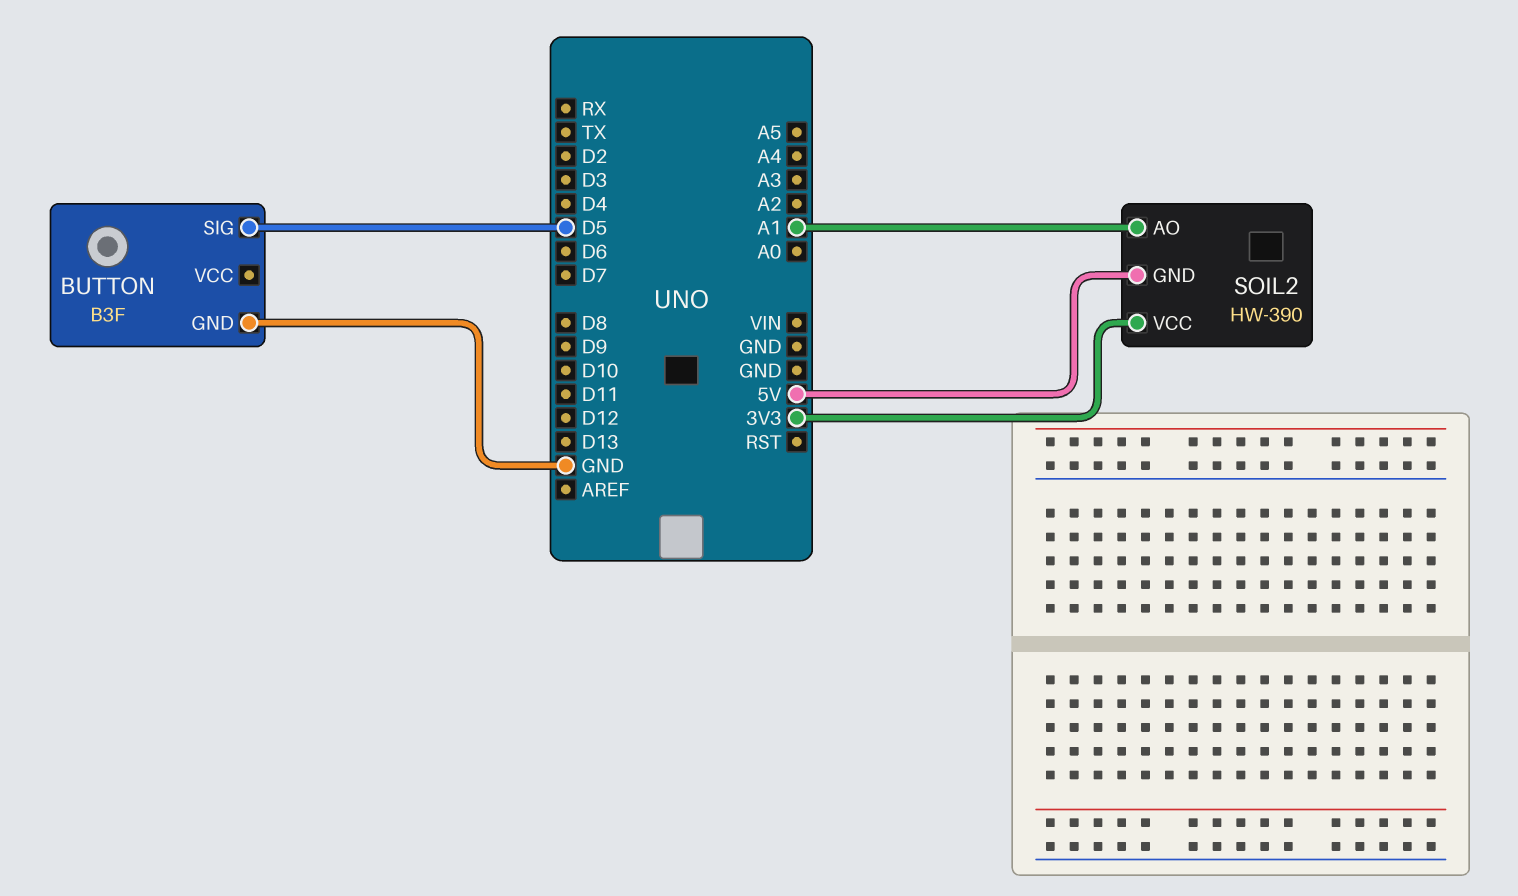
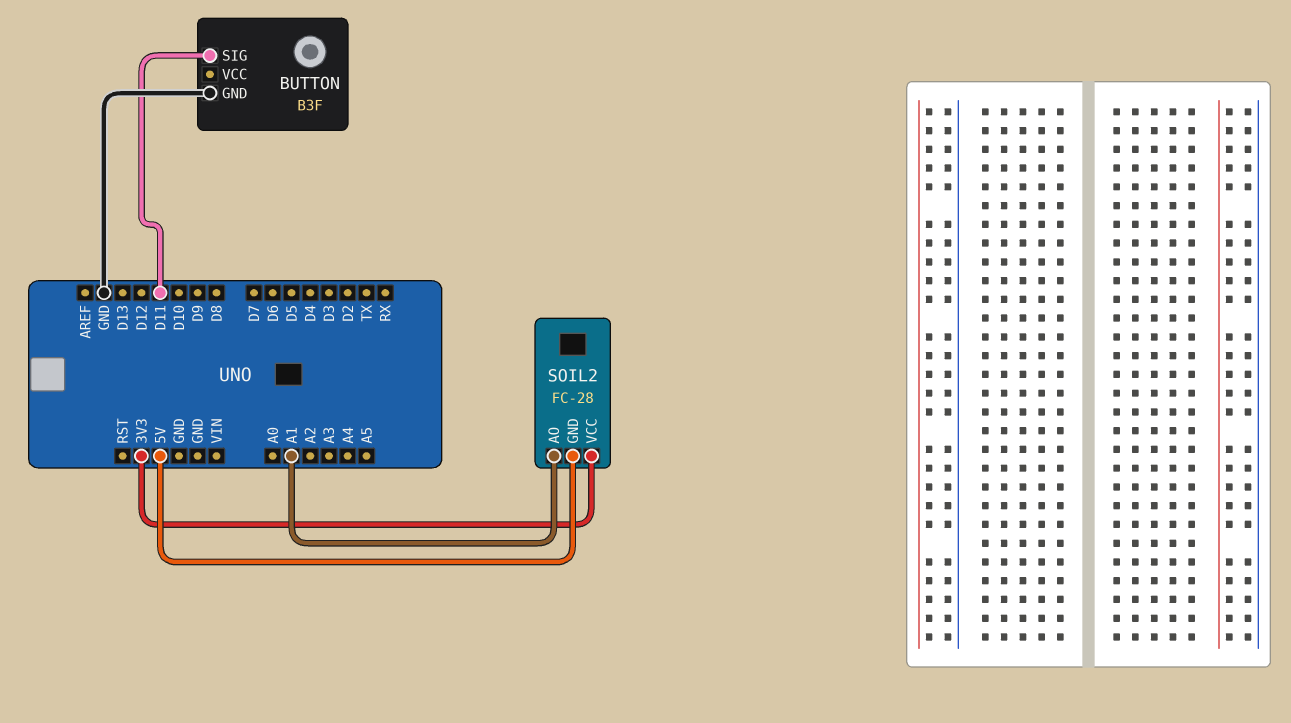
BUTTON pin SIG: D5 -> D11
SOIL2: HW-390 -> FC-28

